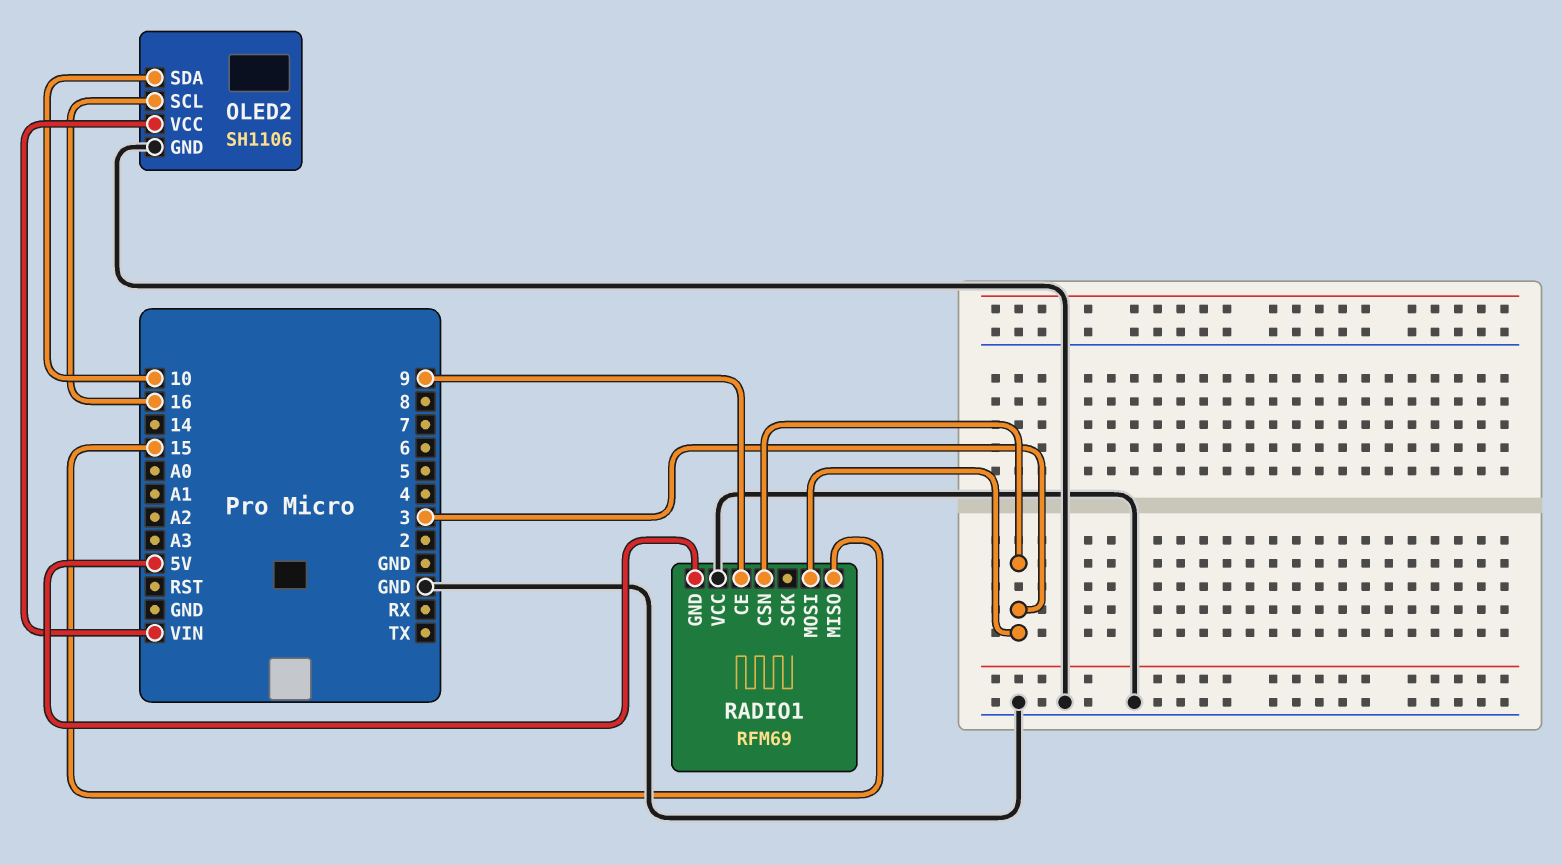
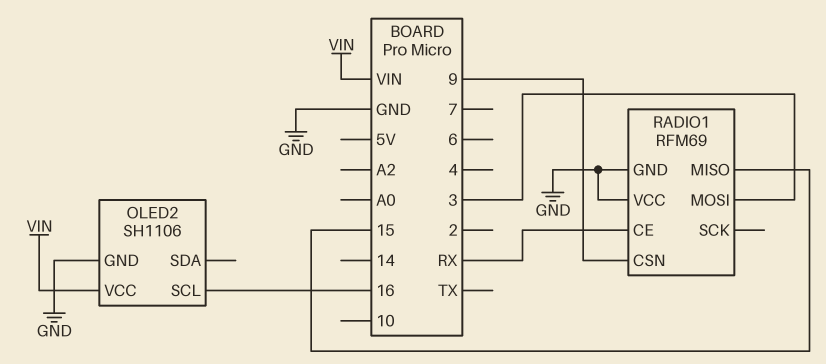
OLED2 pin SDA: 10 -> none
RADIO1 pin CE: 9 -> RX
RADIO1 pin CSN: 3 -> 9
RADIO1 pin GND: 5V -> GND

